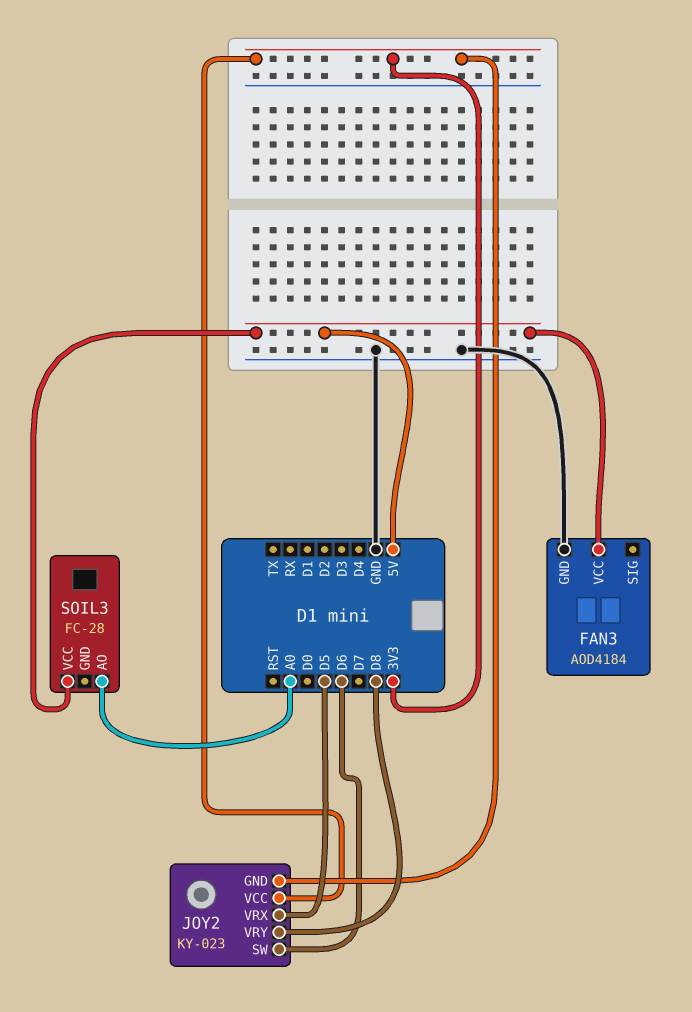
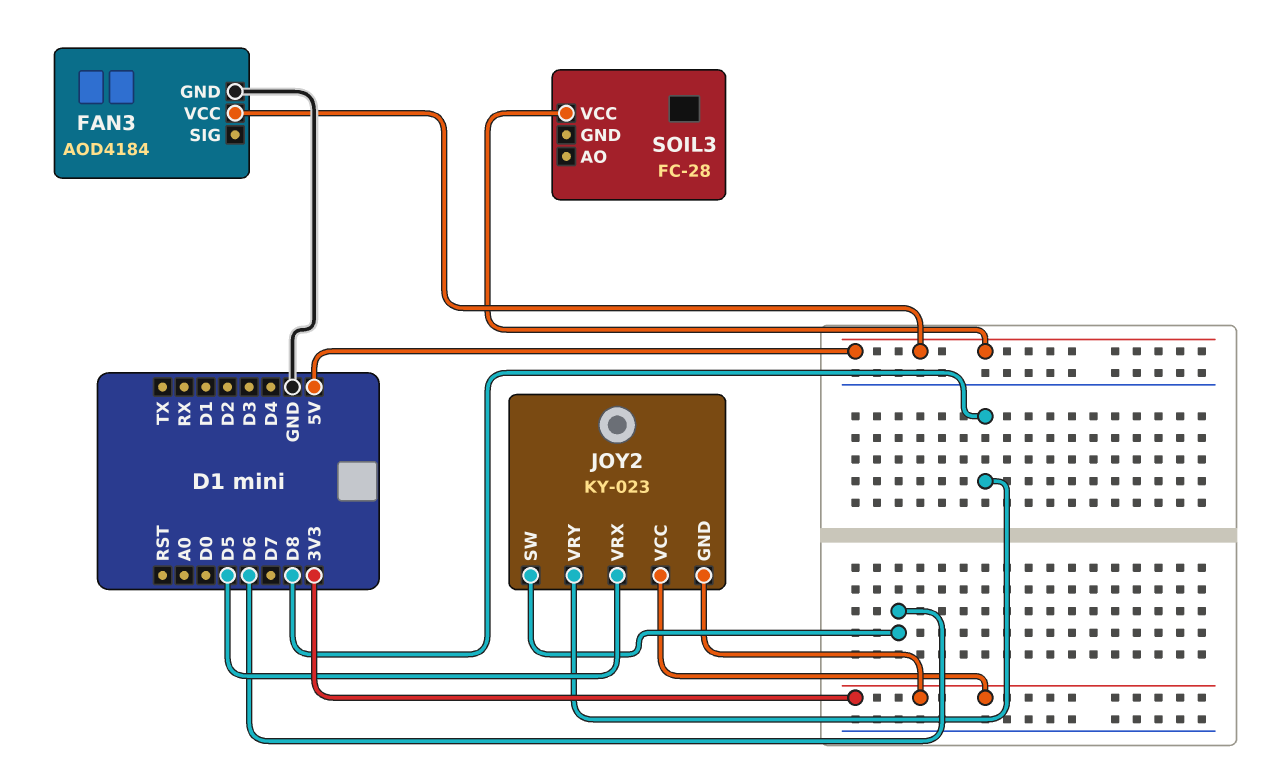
SOIL3 pin AO: A0 -> none

